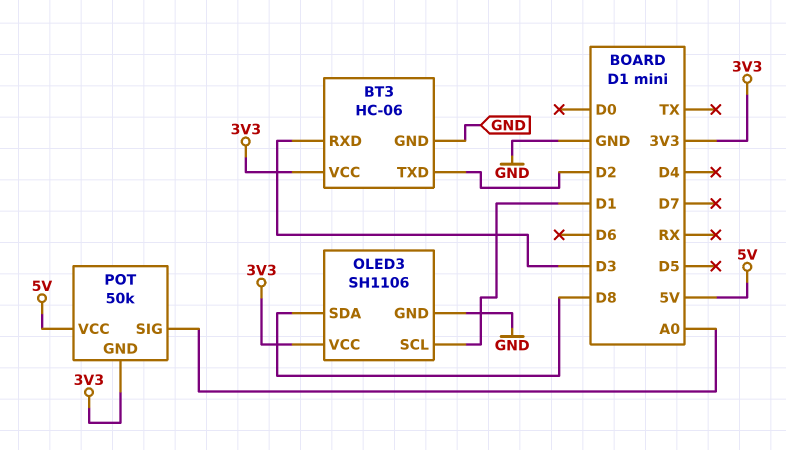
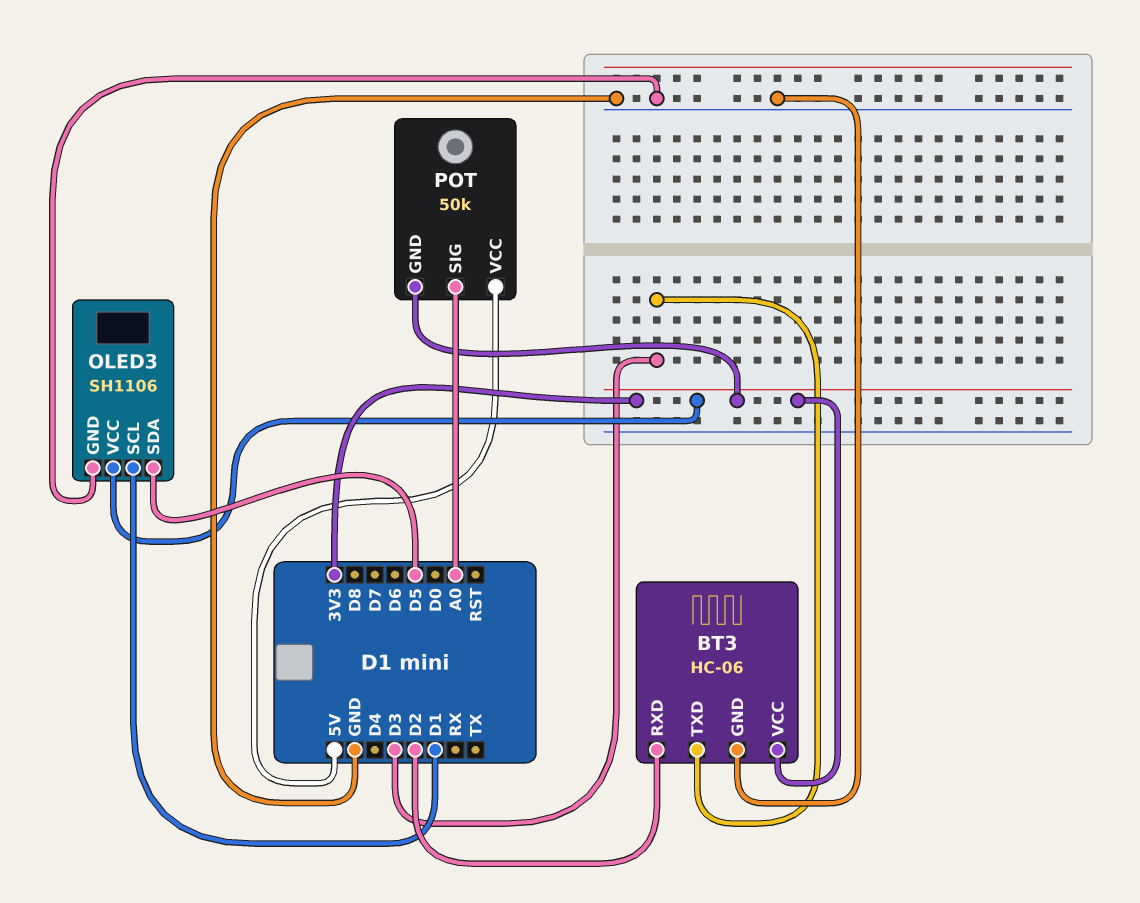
BT3 pin RXD: D3 -> D2
BT3 pin TXD: D2 -> D3
OLED3 pin SDA: D8 -> D5

